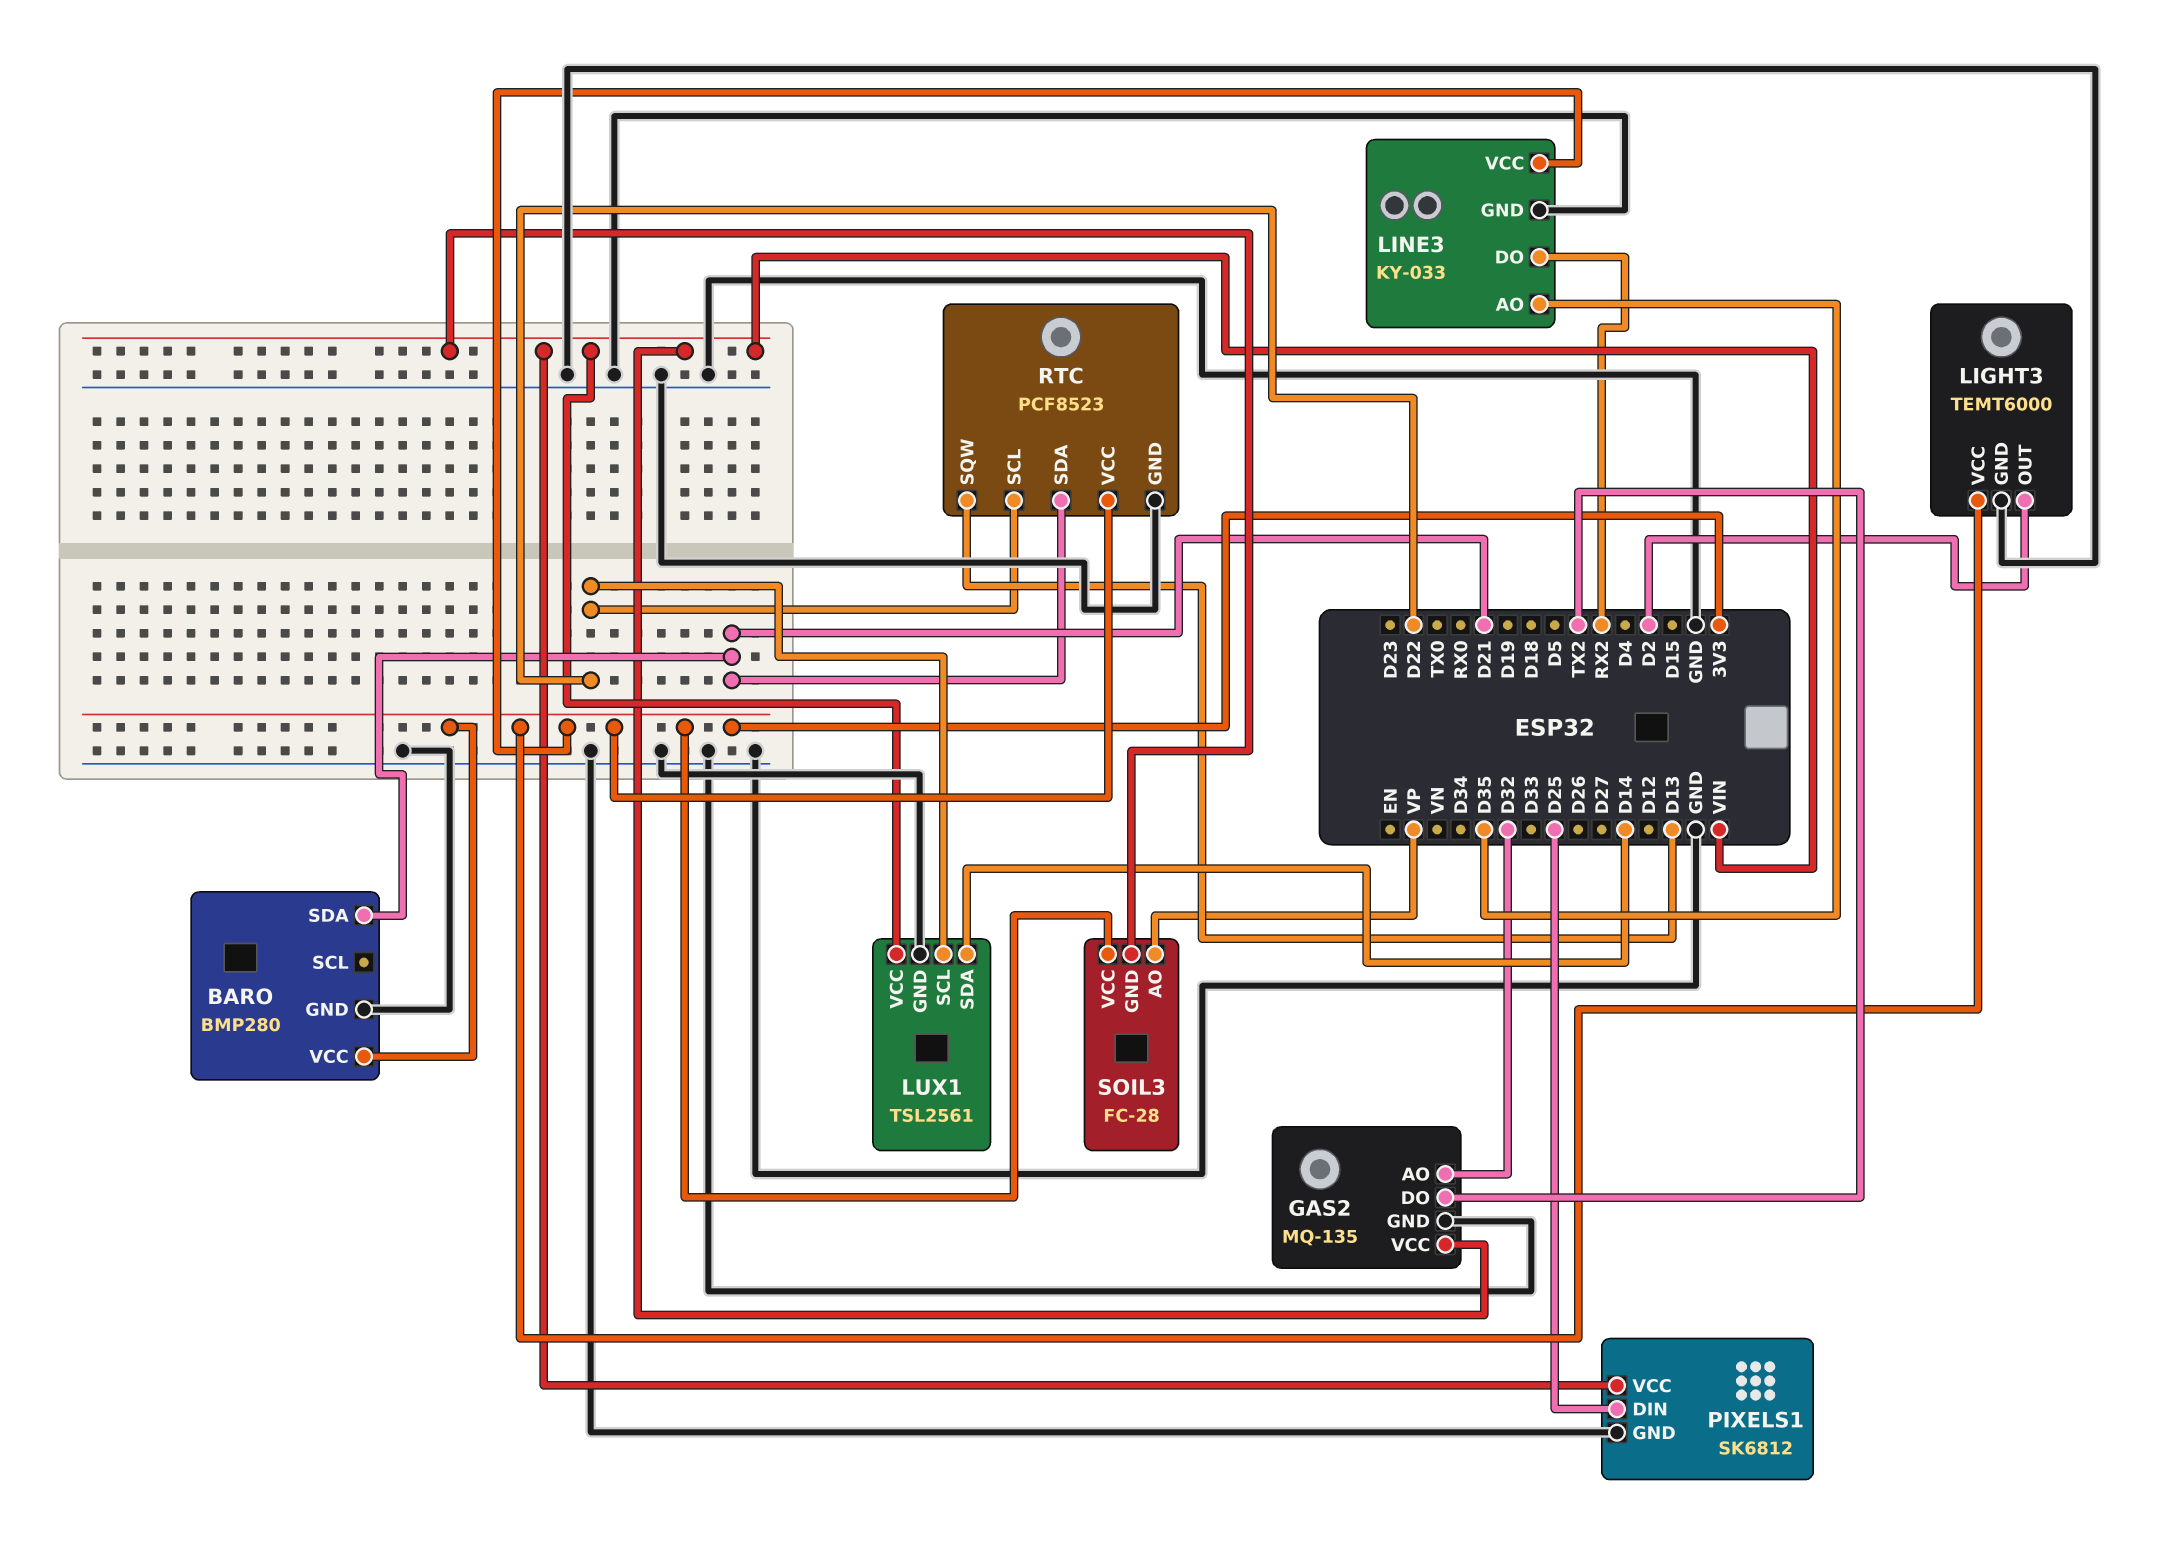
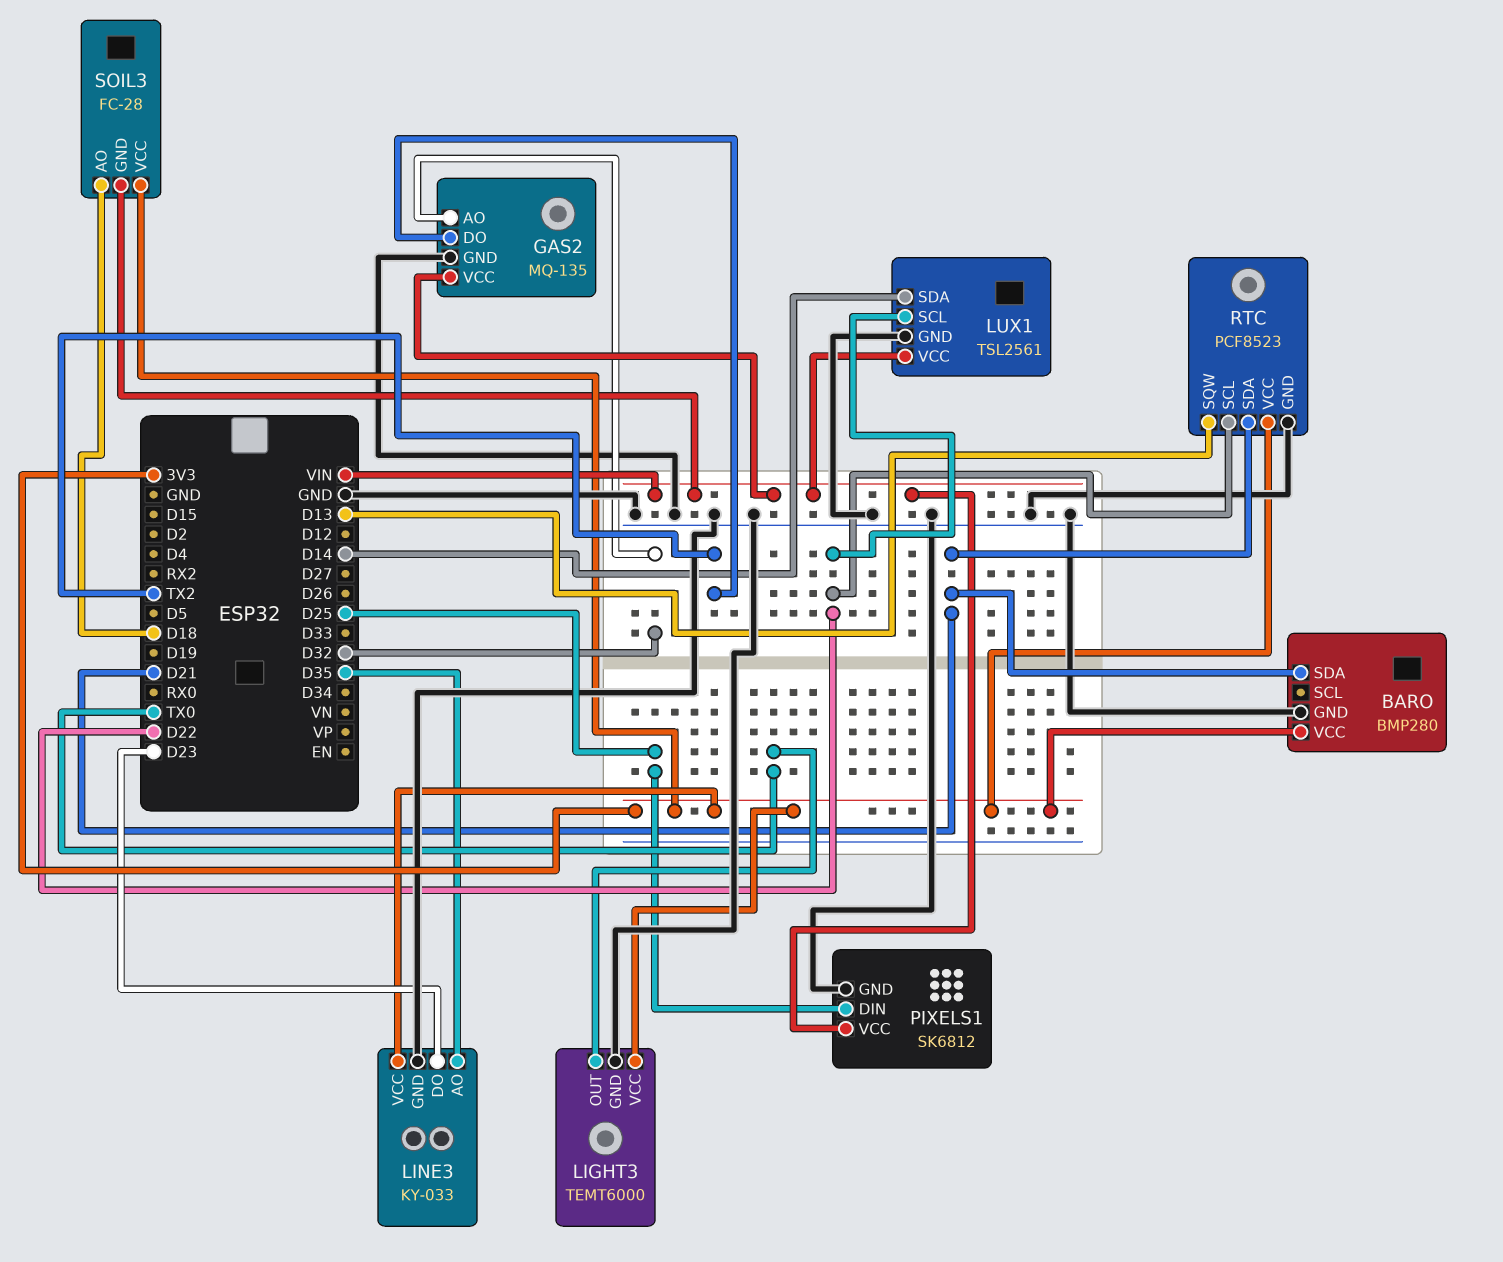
LIGHT3 pin OUT: D2 -> TX0
LINE3 pin DO: RX2 -> D23
SOIL3 pin AO: VP -> D18

